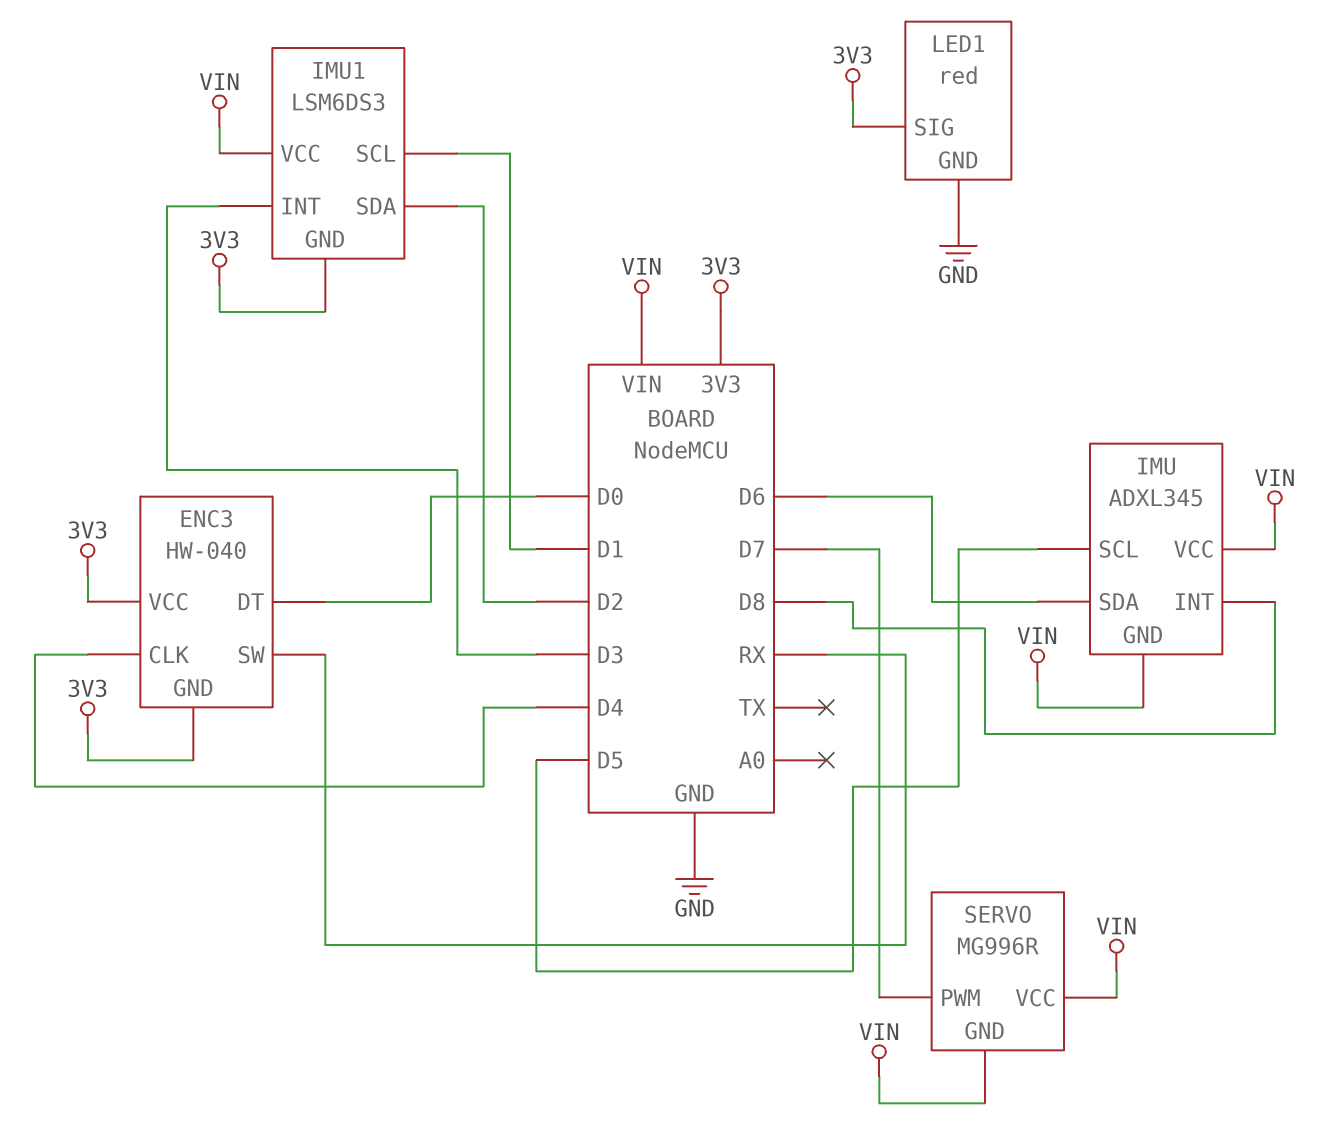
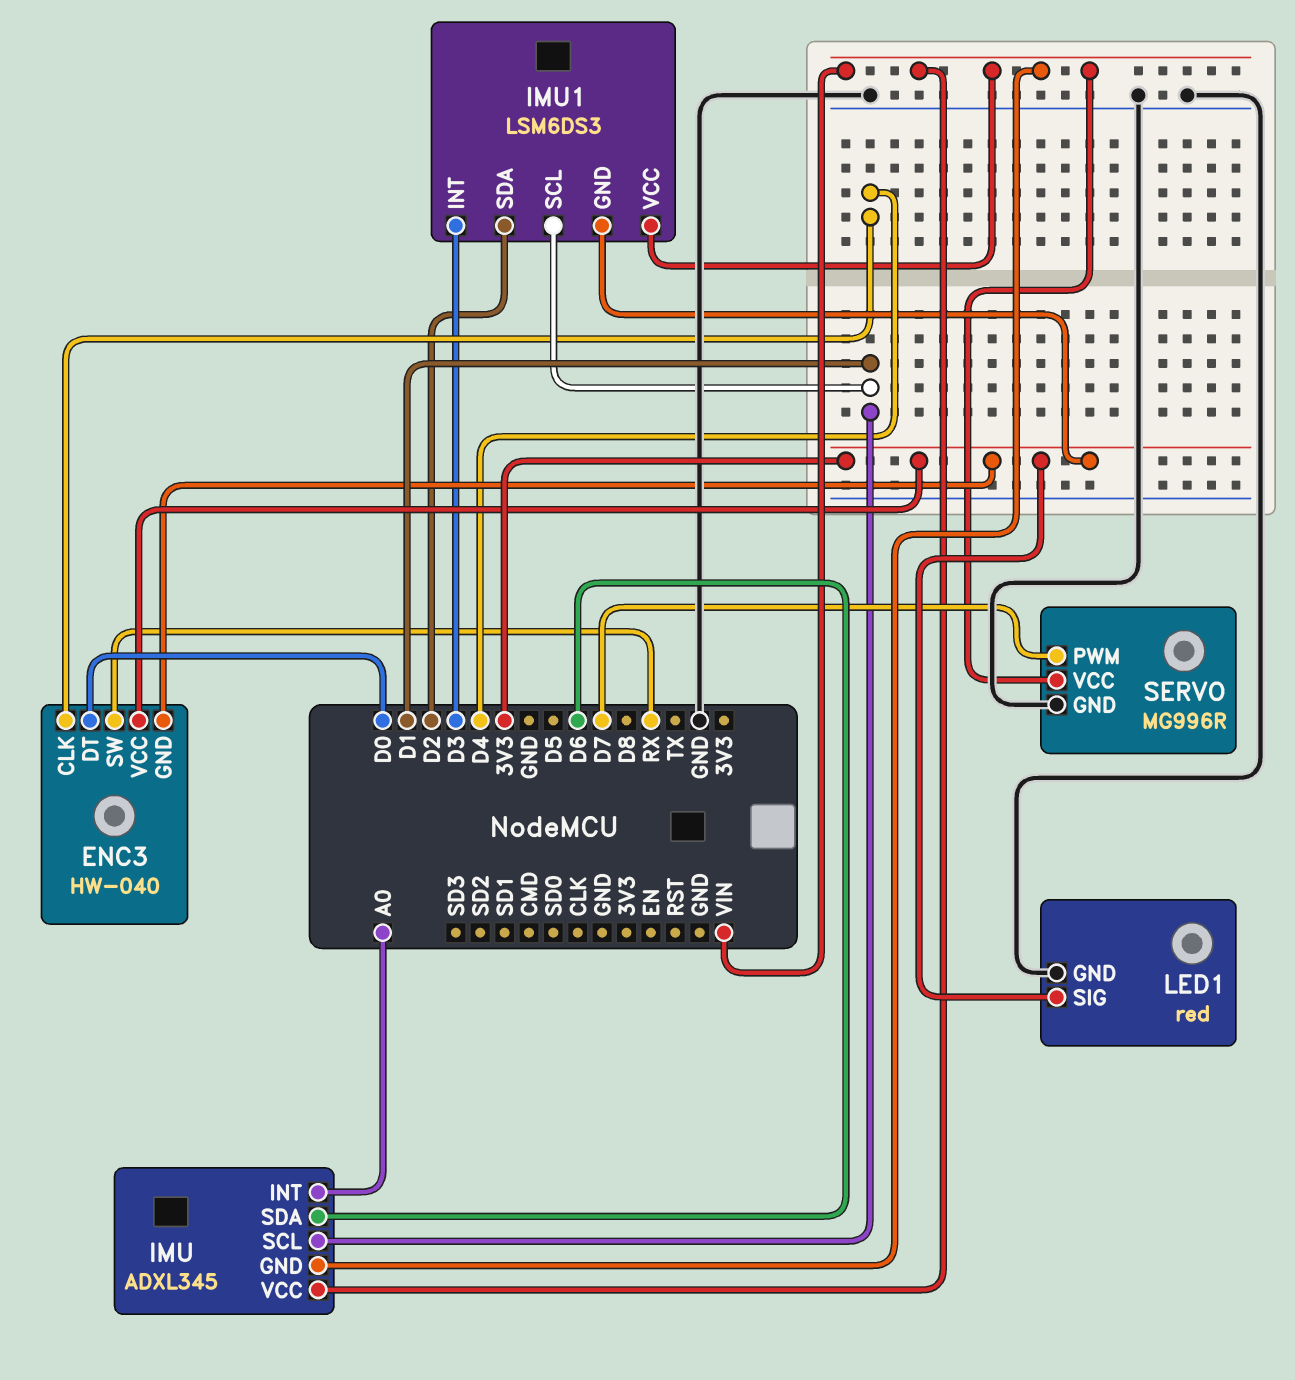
IMU pin INT: D8 -> A0
IMU pin SCL: D5 -> D1
SERVO pin GND: VIN -> GND

